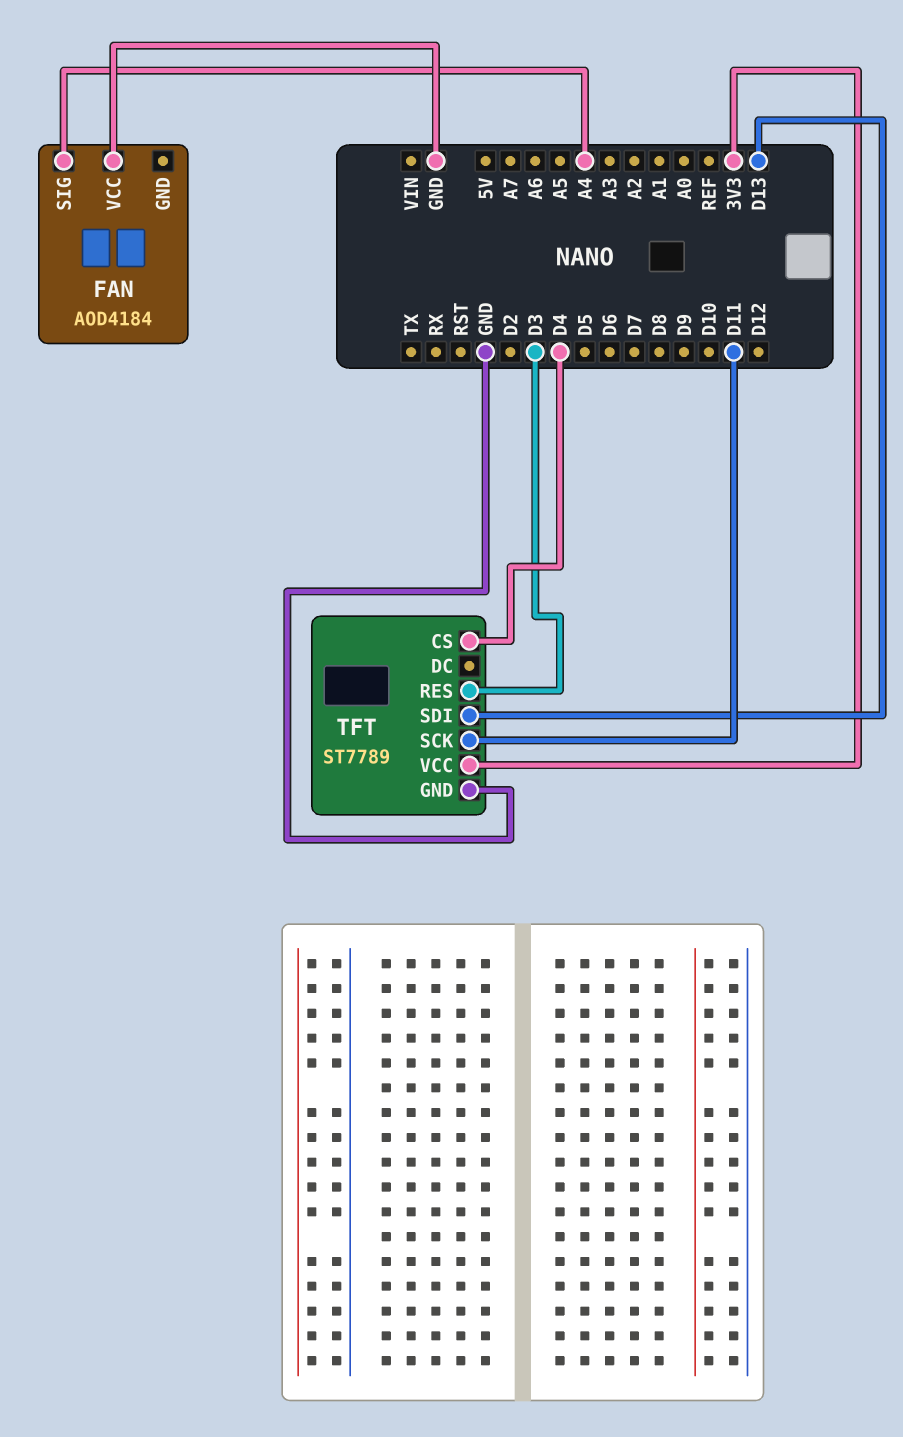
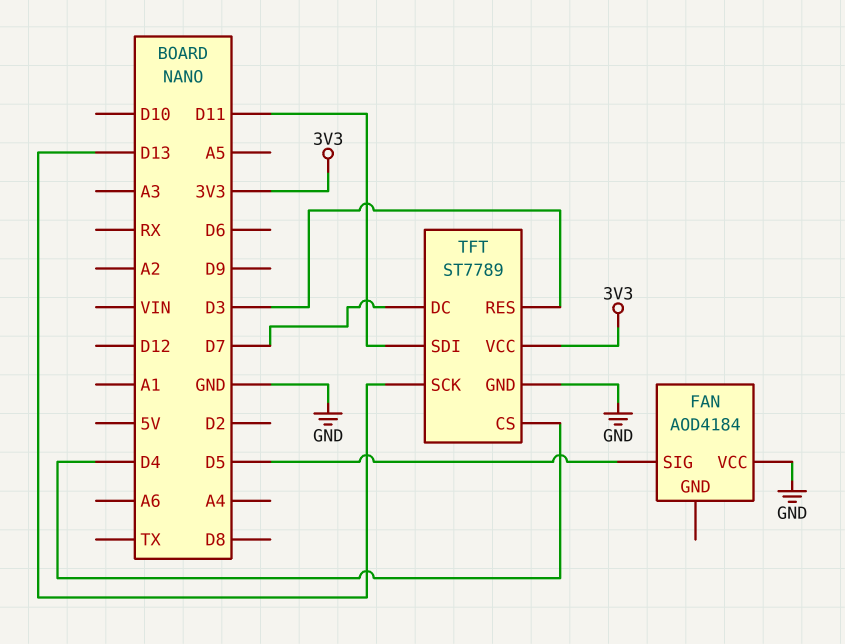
FAN pin SIG: A4 -> D5
TFT pin DC: none -> D7
TFT pin SCK: D11 -> D13
TFT pin SDI: D13 -> D11

